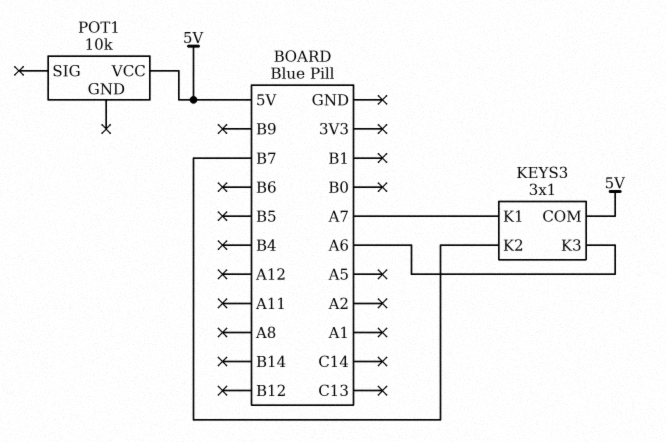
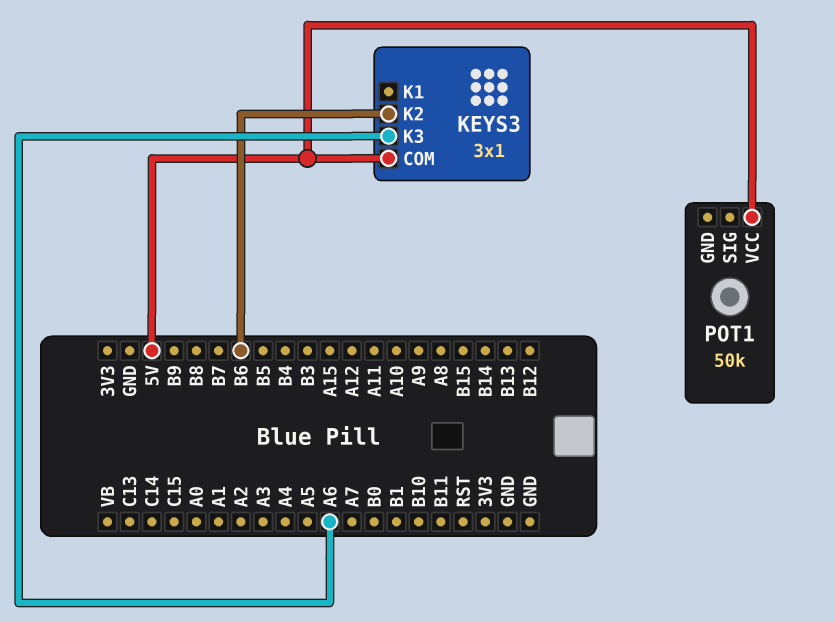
KEYS3 pin K1: A7 -> none
KEYS3 pin K2: B7 -> B6
POT1: 10k -> 50k

